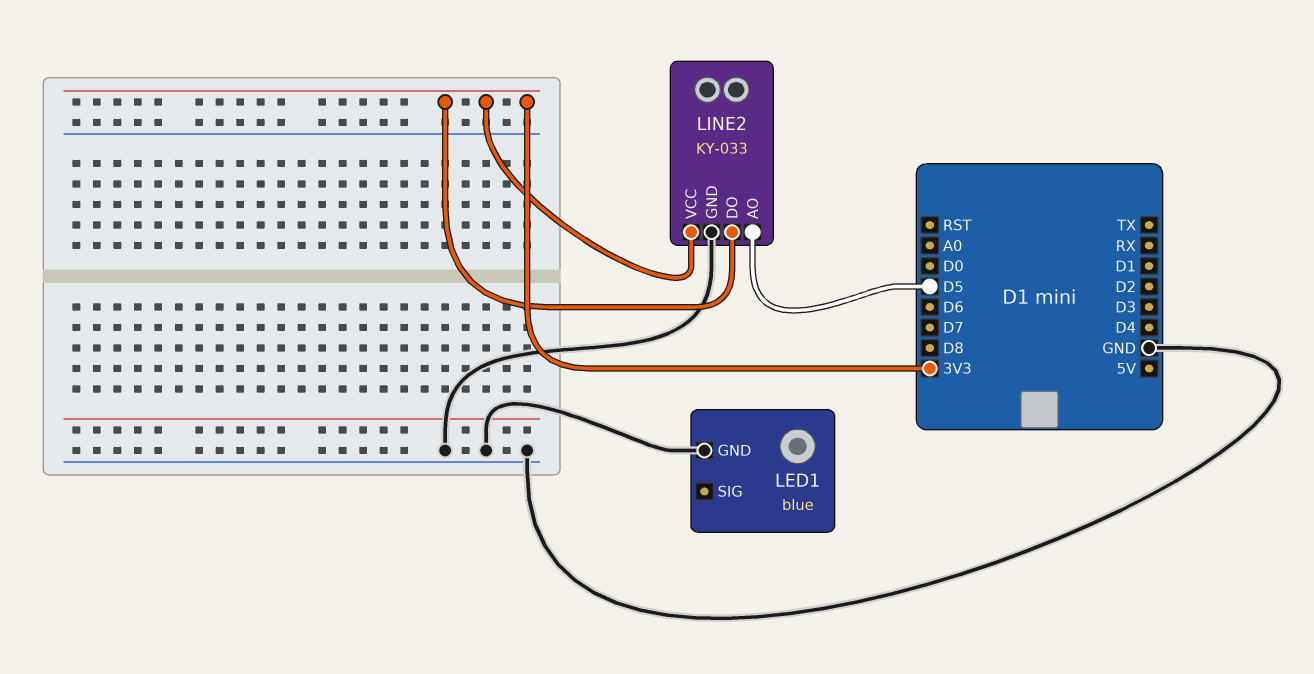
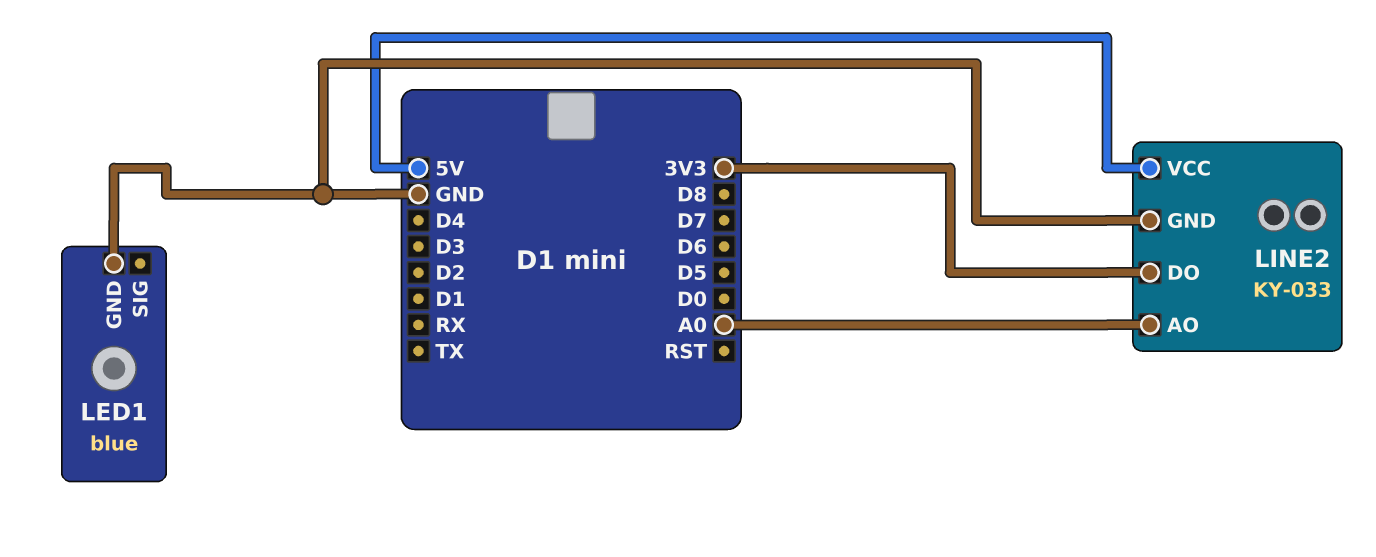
LINE2 pin AO: D5 -> A0
LINE2 pin VCC: 3V3 -> 5V

